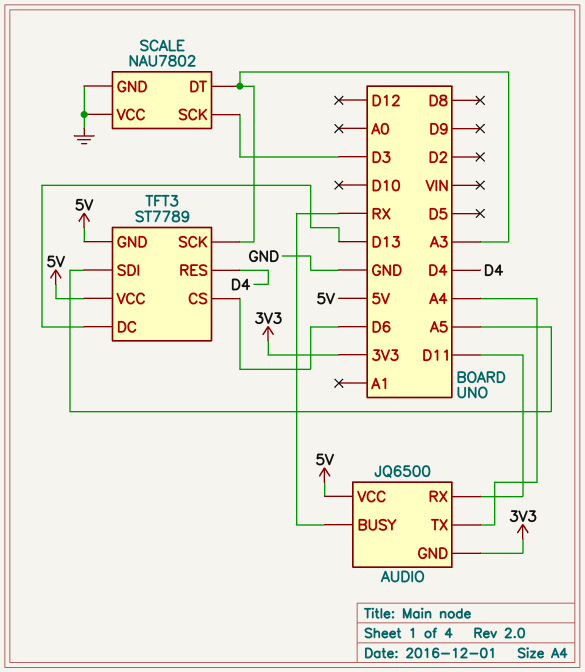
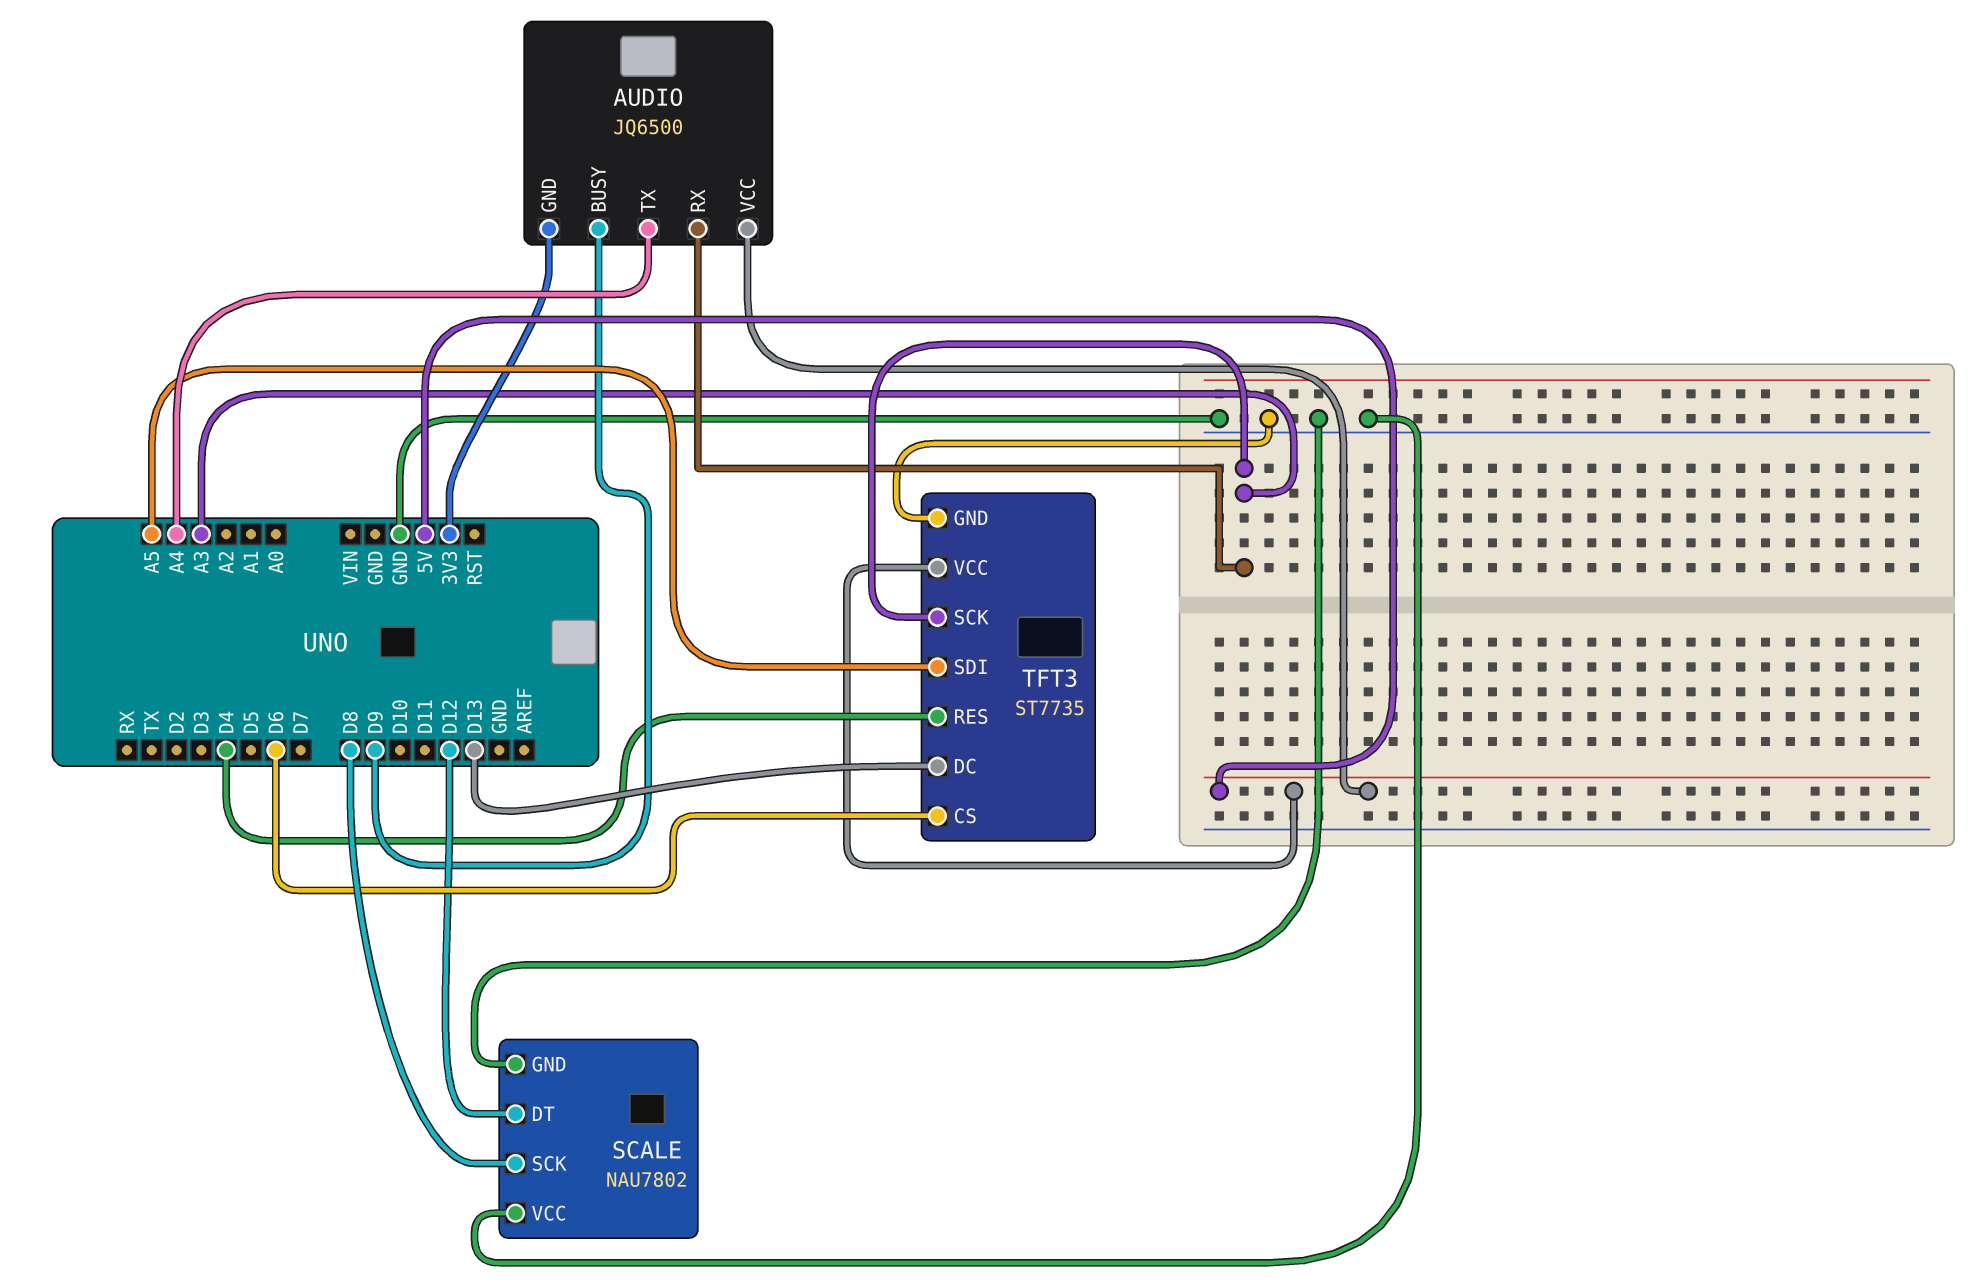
AUDIO pin BUSY: RX -> D9
AUDIO pin RX: D11 -> A3
SCALE pin DT: A3 -> D12
SCALE pin SCK: D3 -> D8
TFT3: ST7789 -> ST7735
TFT3 pin GND: 5V -> GND

